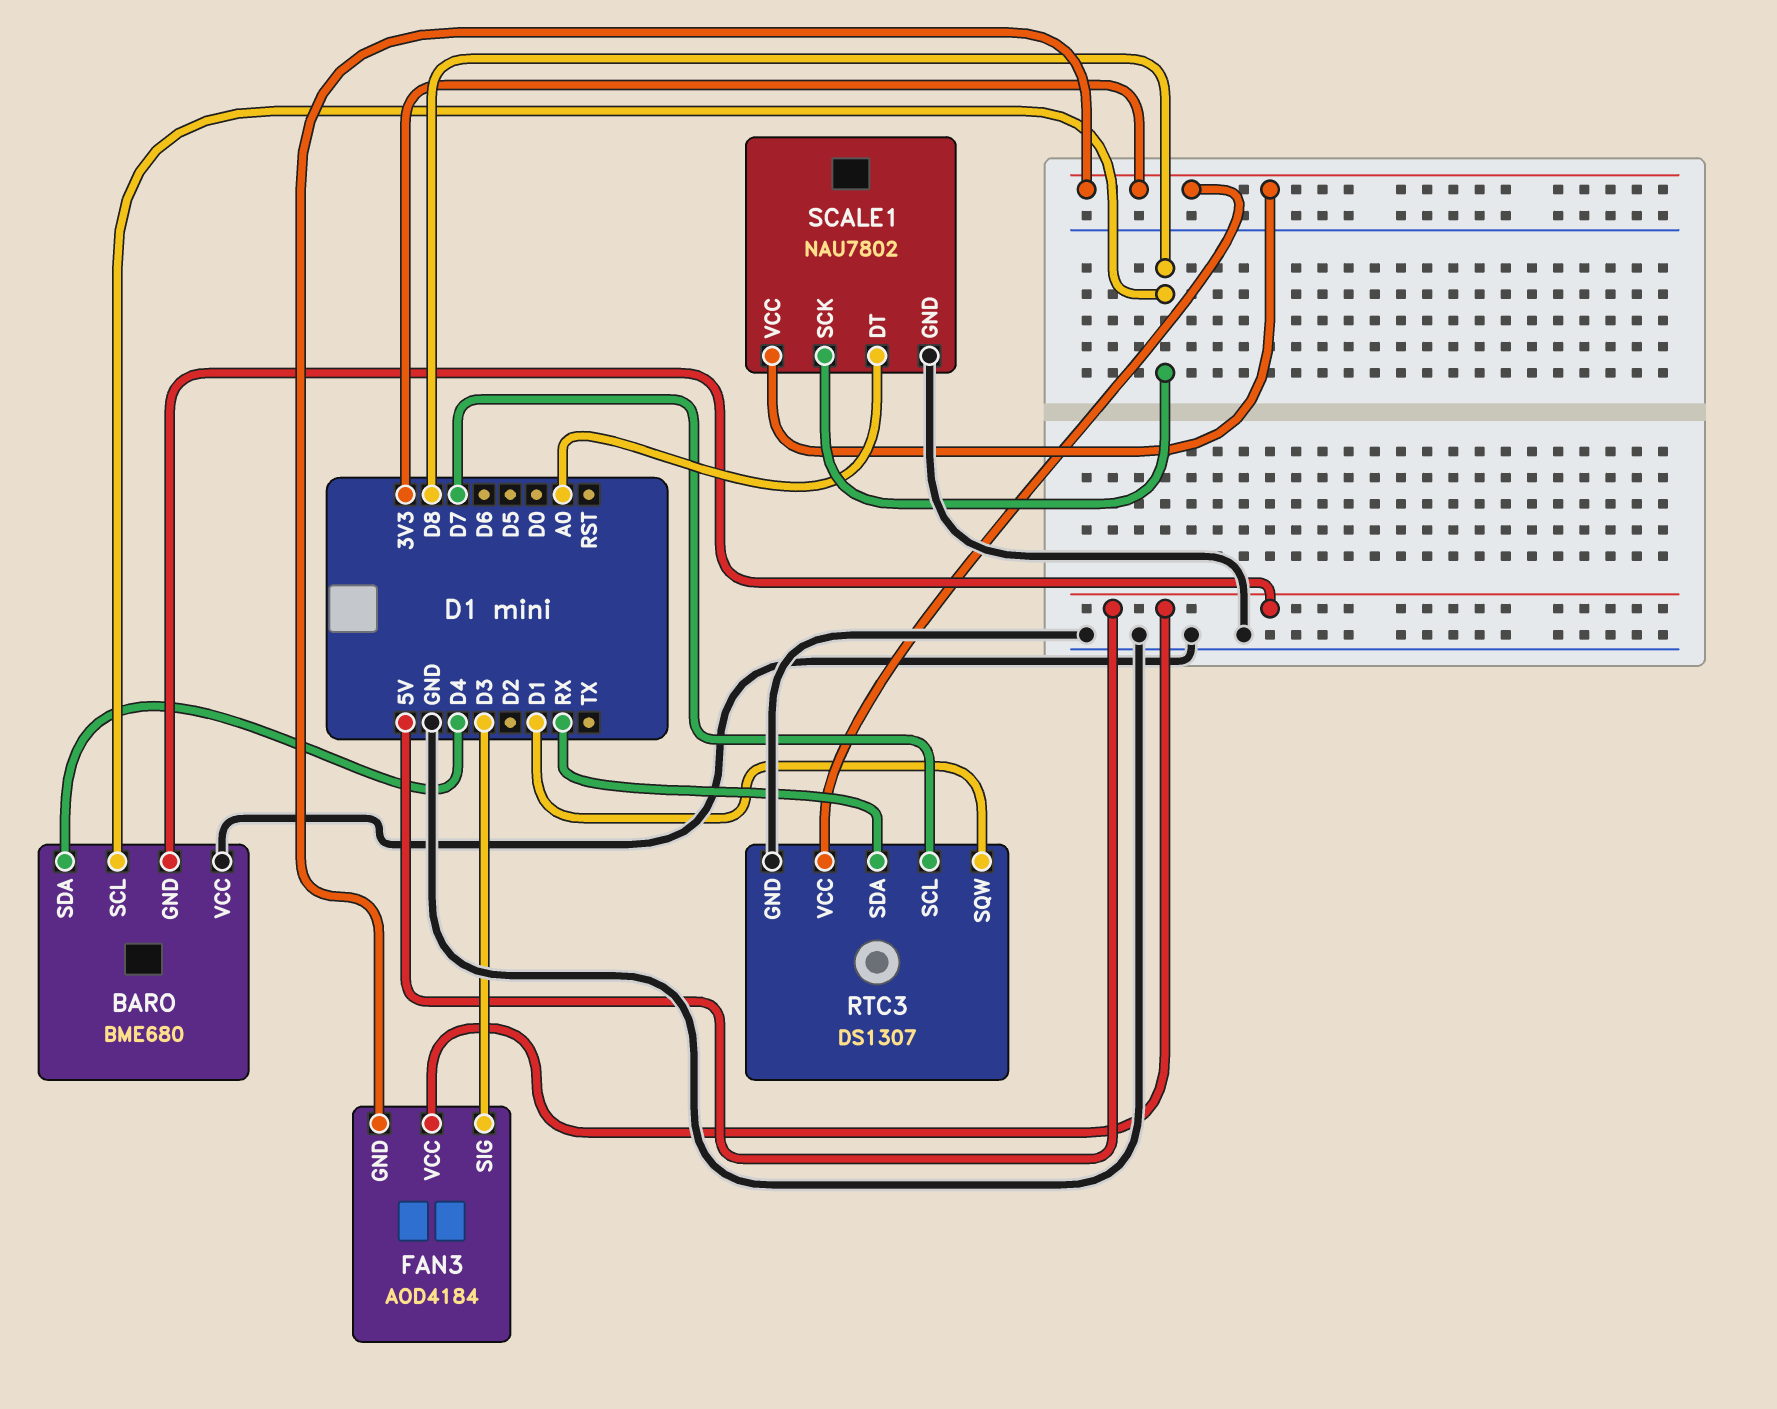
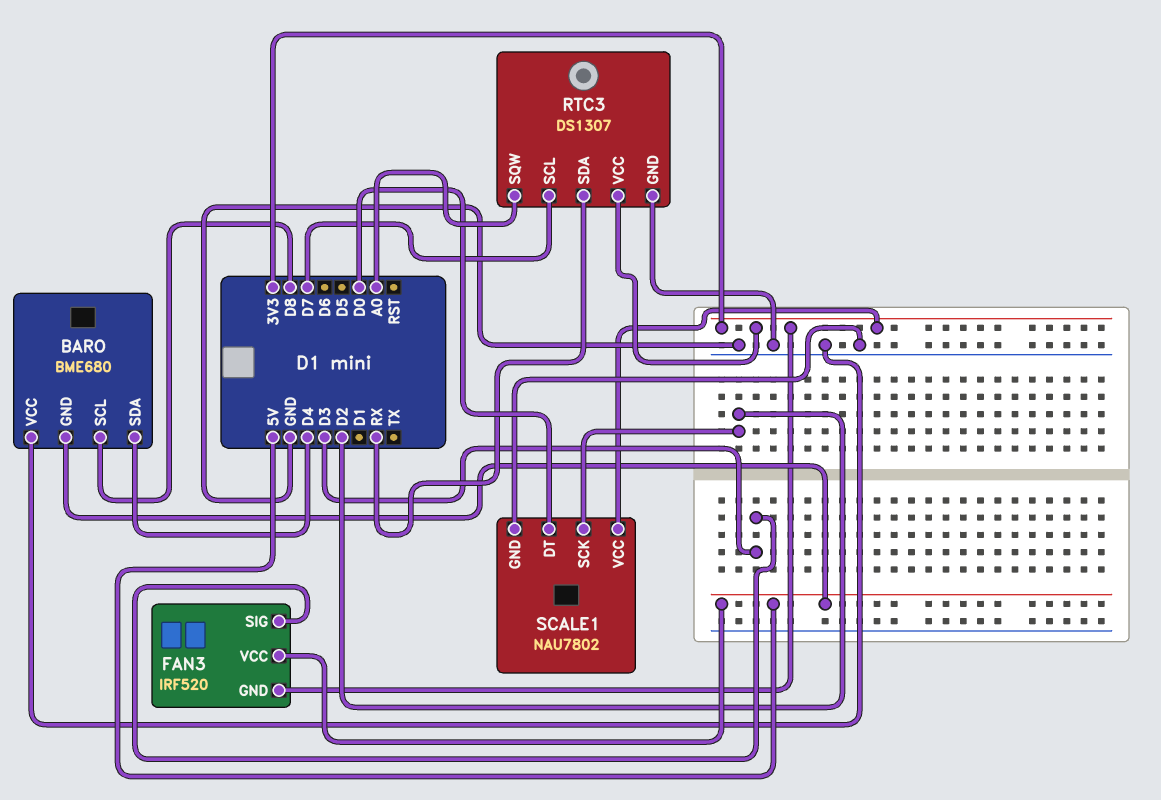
FAN3: AOD4184 -> IRF520
RTC3 pin SQW: D1 -> A0
SCALE1 pin DT: A0 -> D0
SCALE1 pin SCK: D8 -> D2

